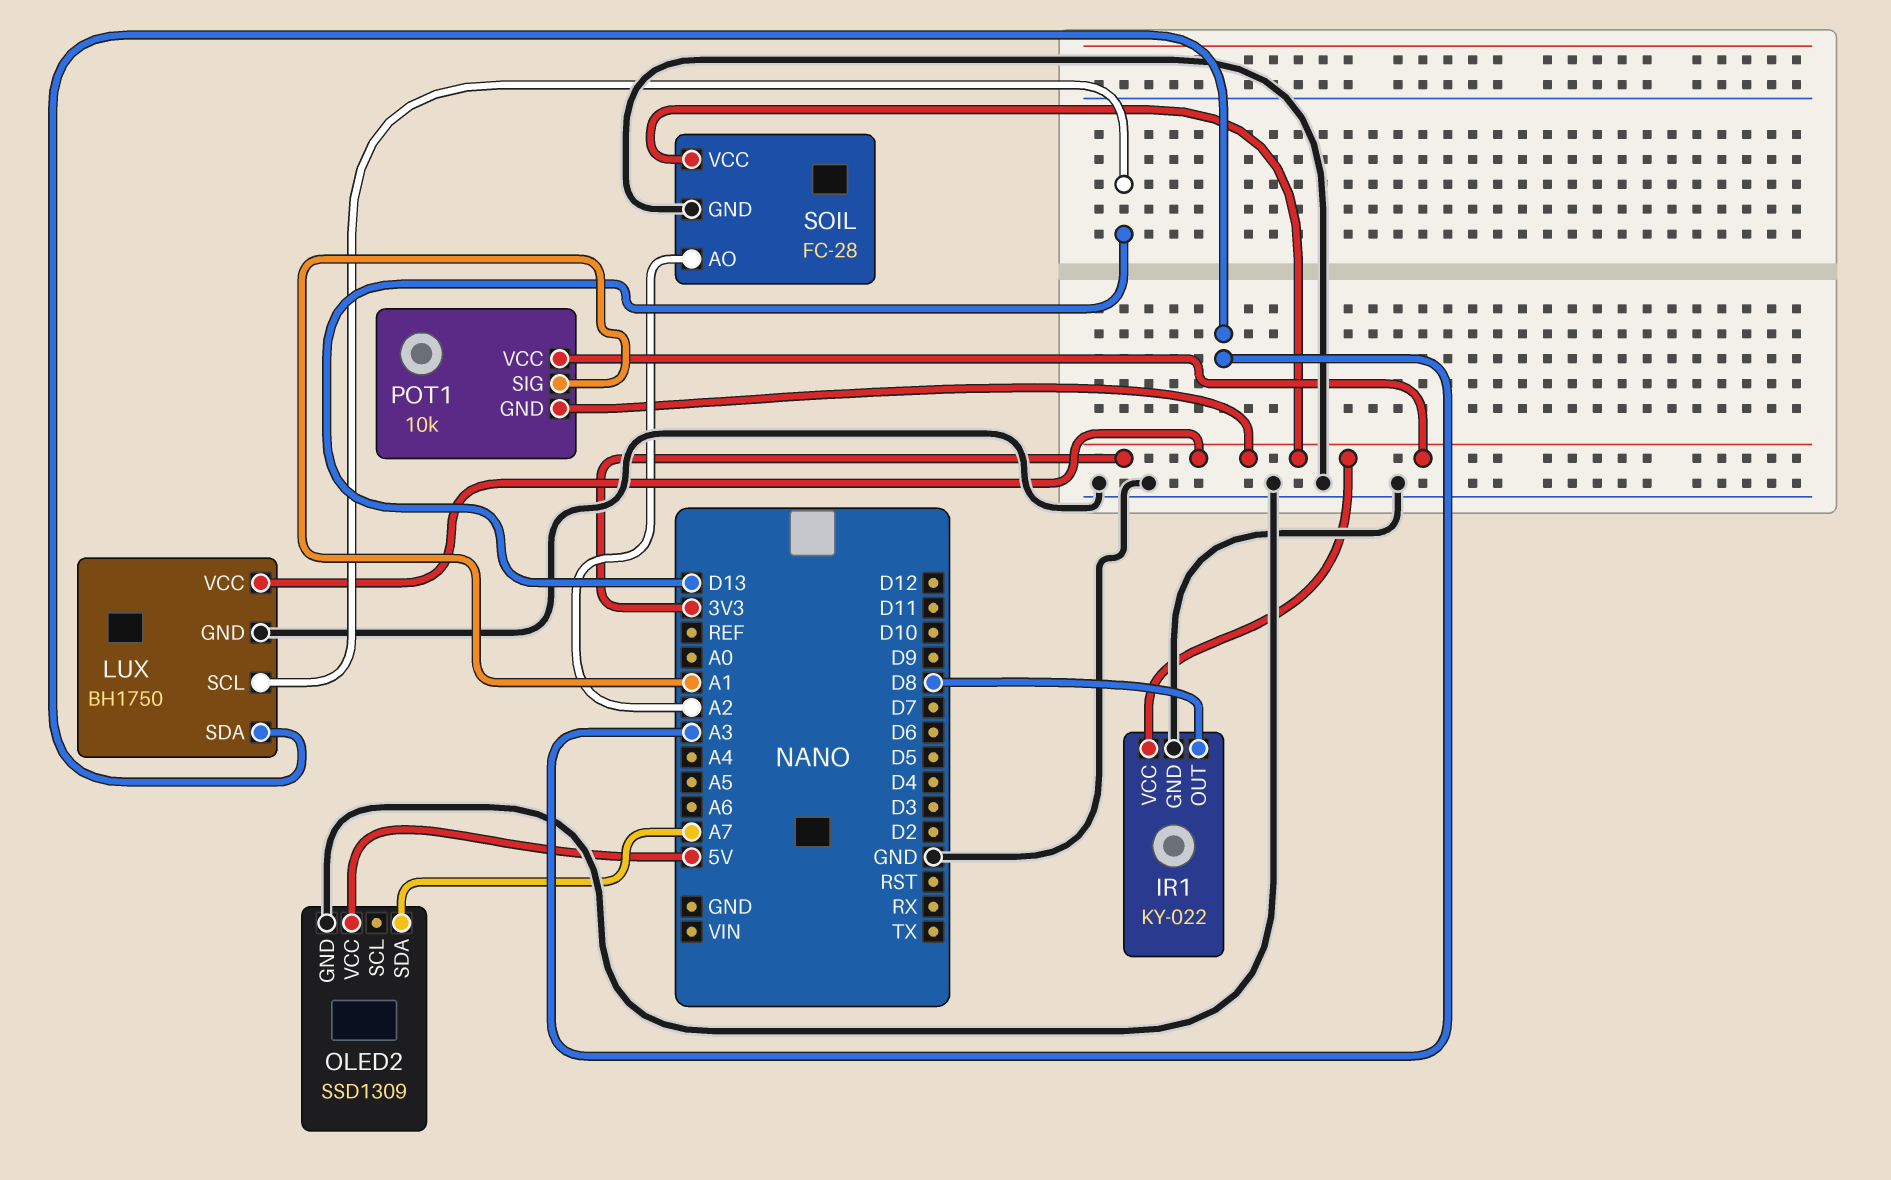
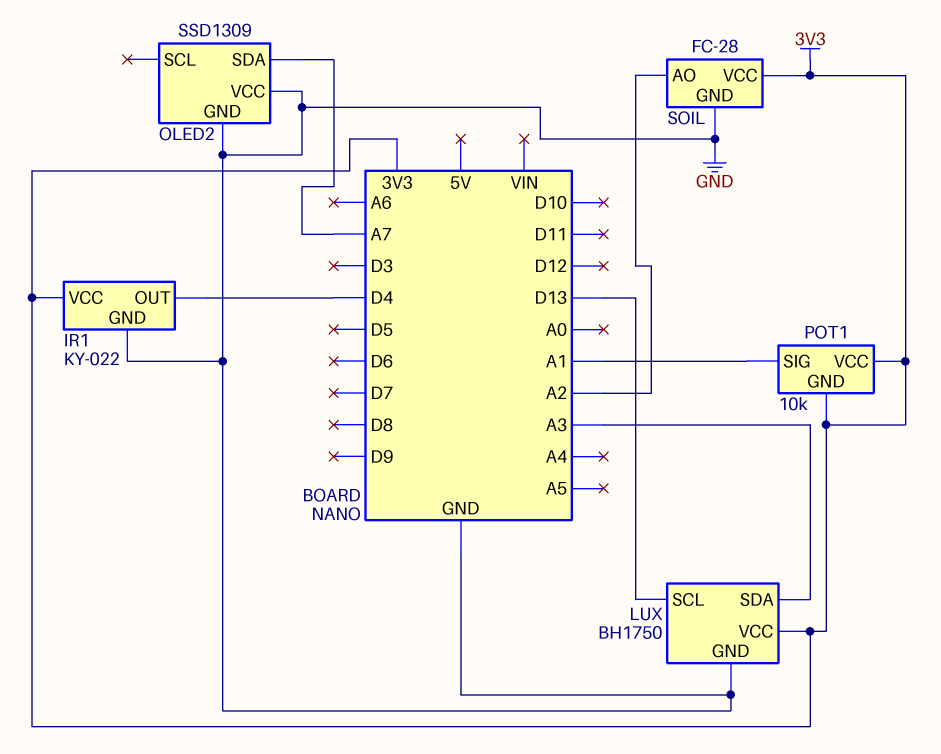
IR1 pin OUT: D8 -> D4
OLED2 pin VCC: 5V -> GND

